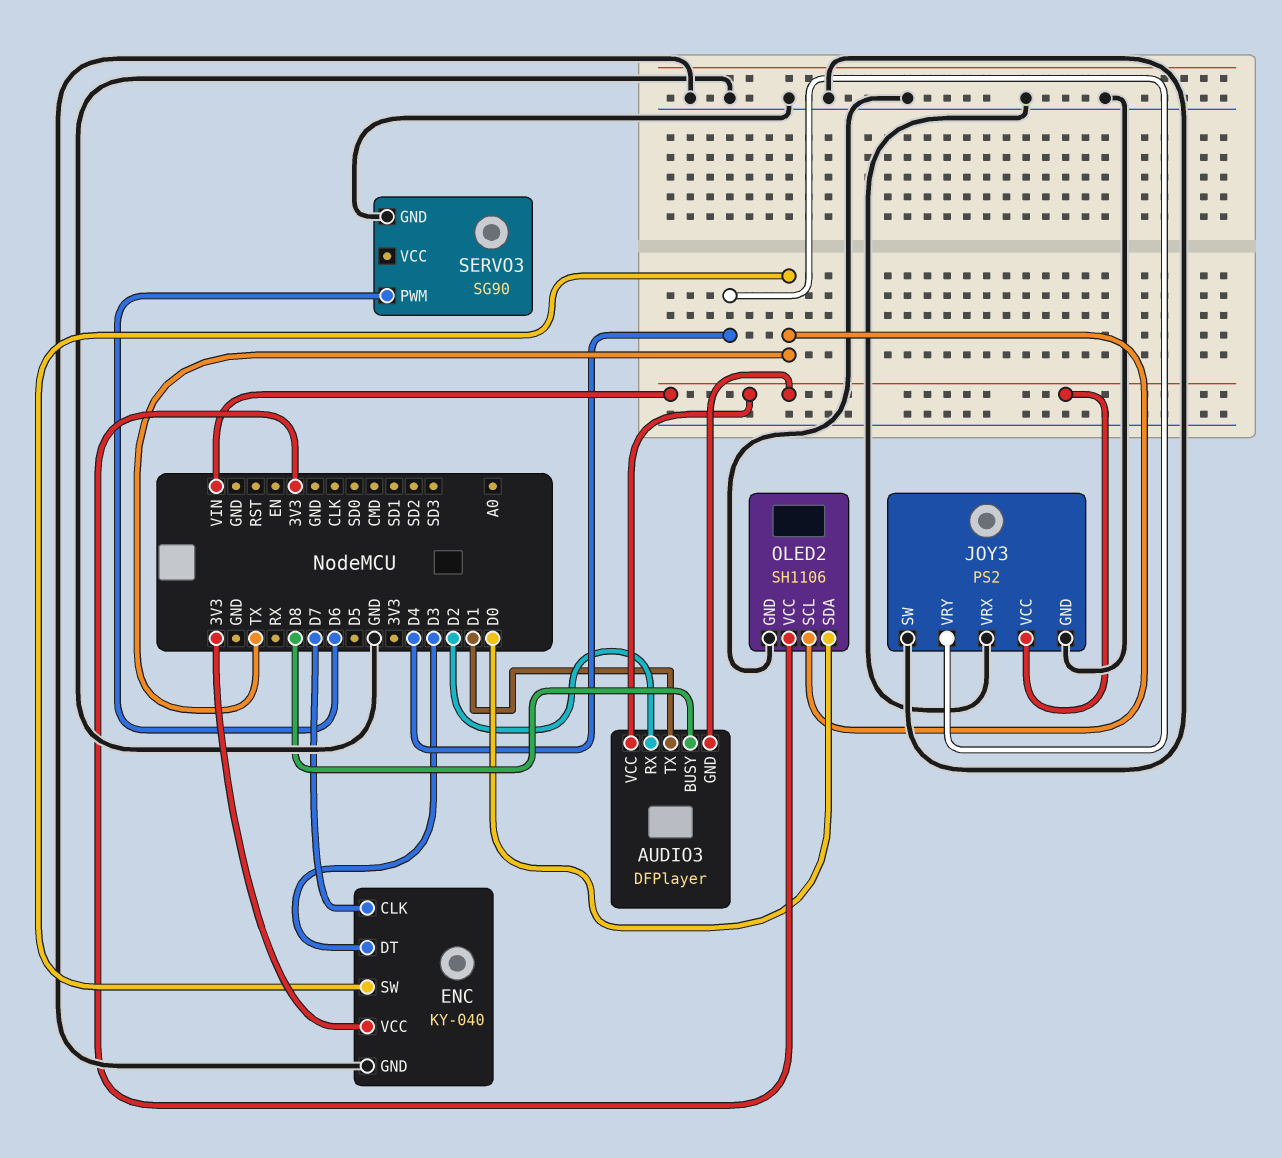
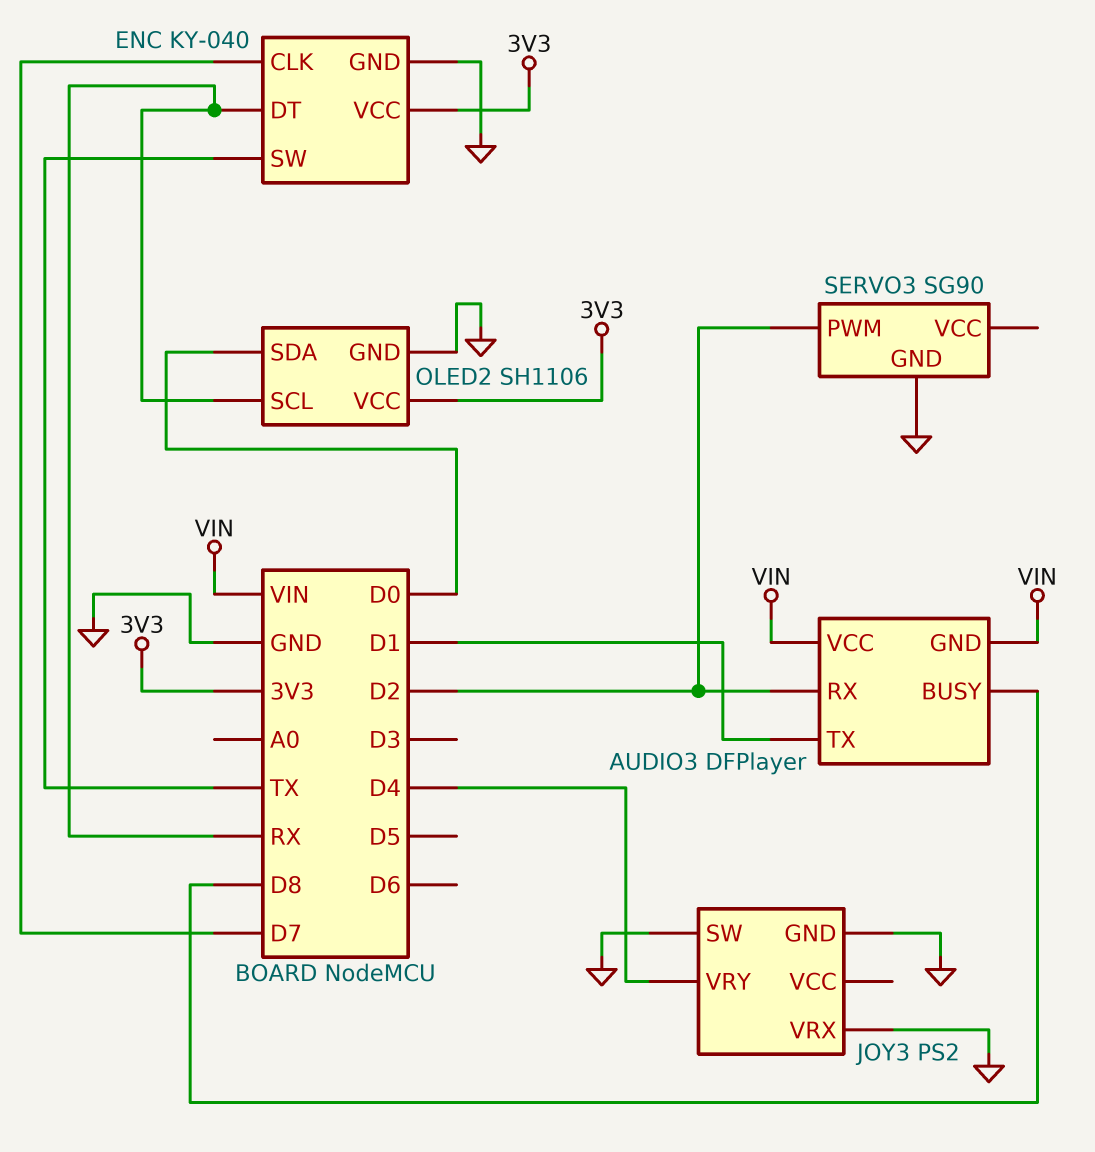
ENC pin DT: D3 -> RX
JOY3 pin VCC: VIN -> none
OLED2 pin SCL: TX -> RX
SERVO3 pin PWM: D6 -> D2

